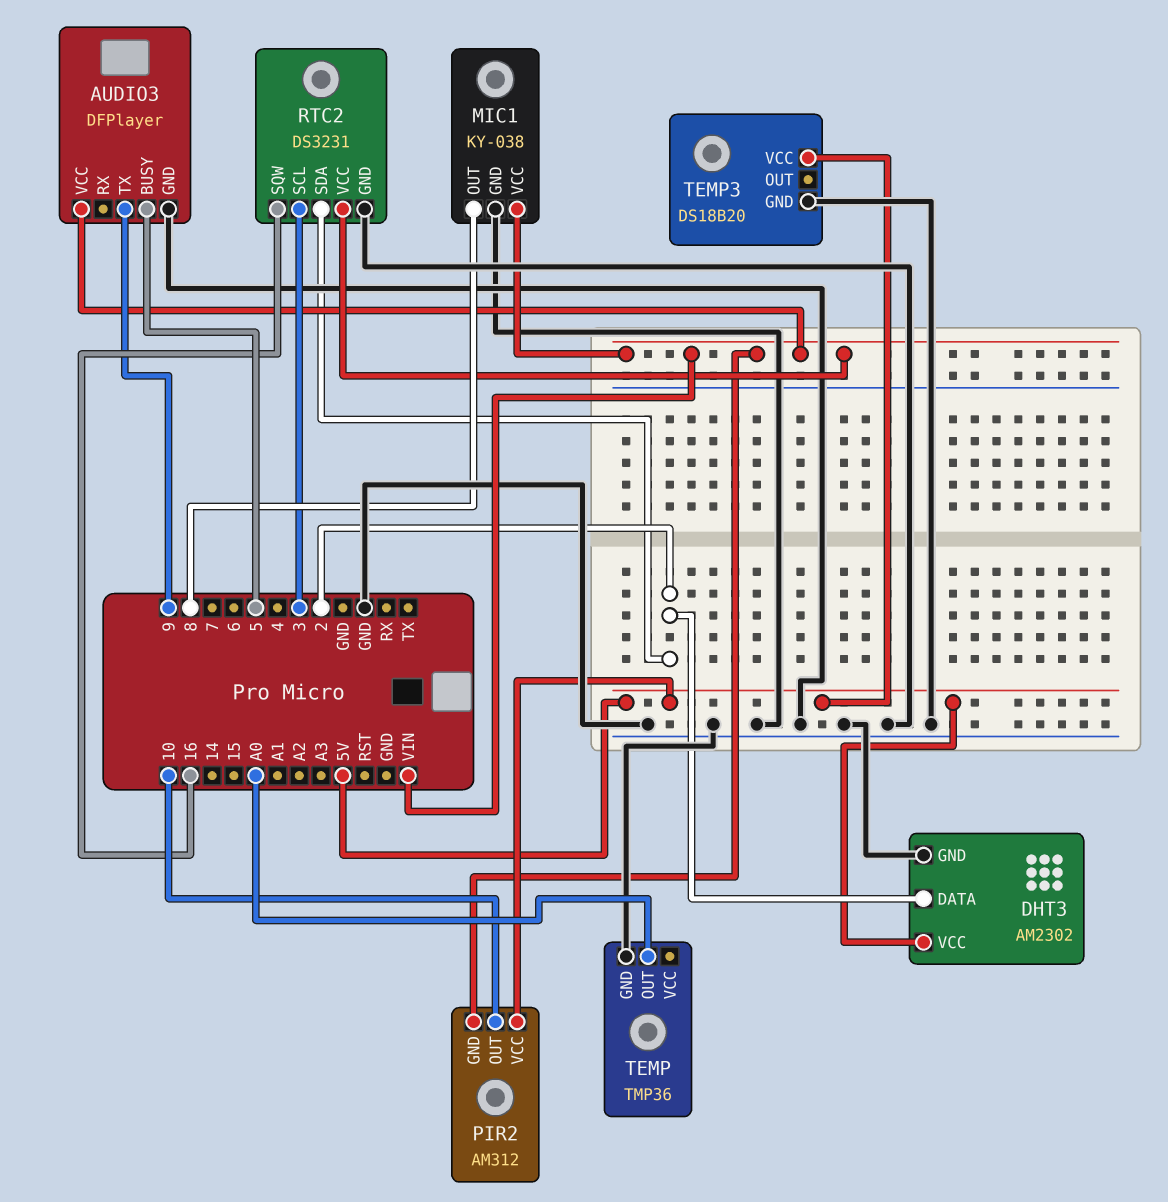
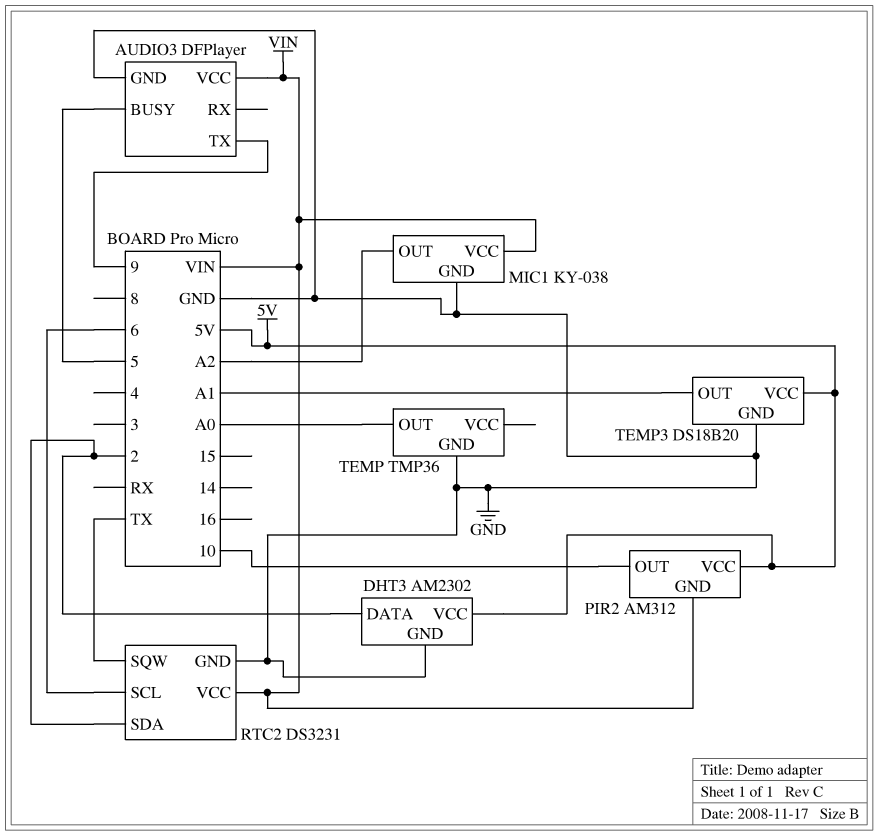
MIC1 pin OUT: 8 -> A2
RTC2 pin SCL: 3 -> 6
RTC2 pin SQW: 16 -> TX
TEMP3 pin OUT: none -> A1

